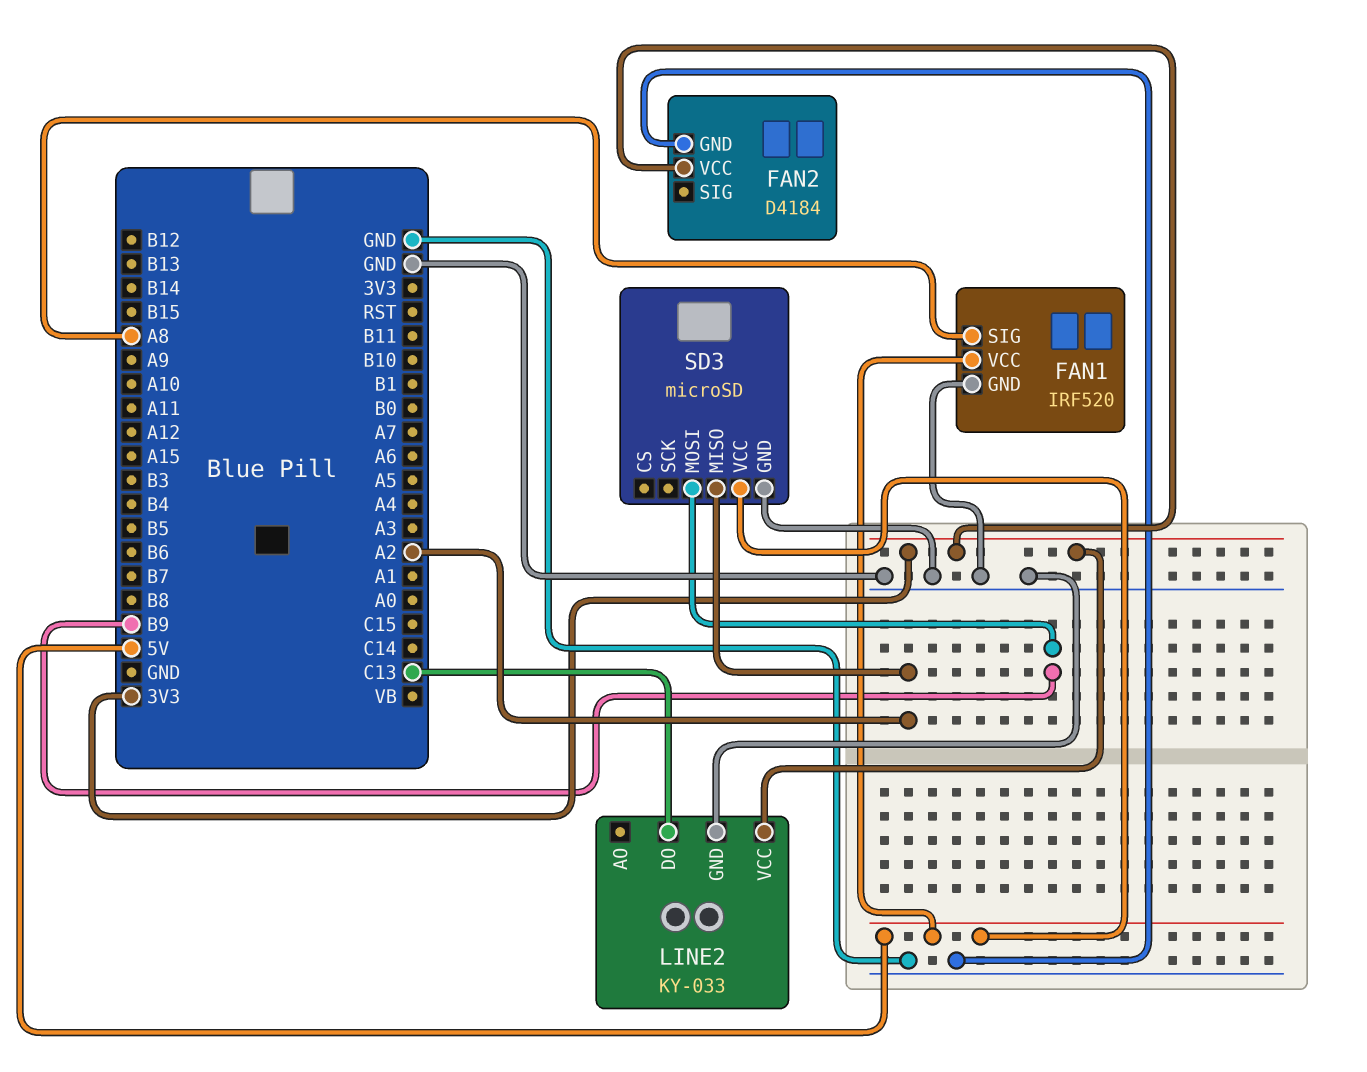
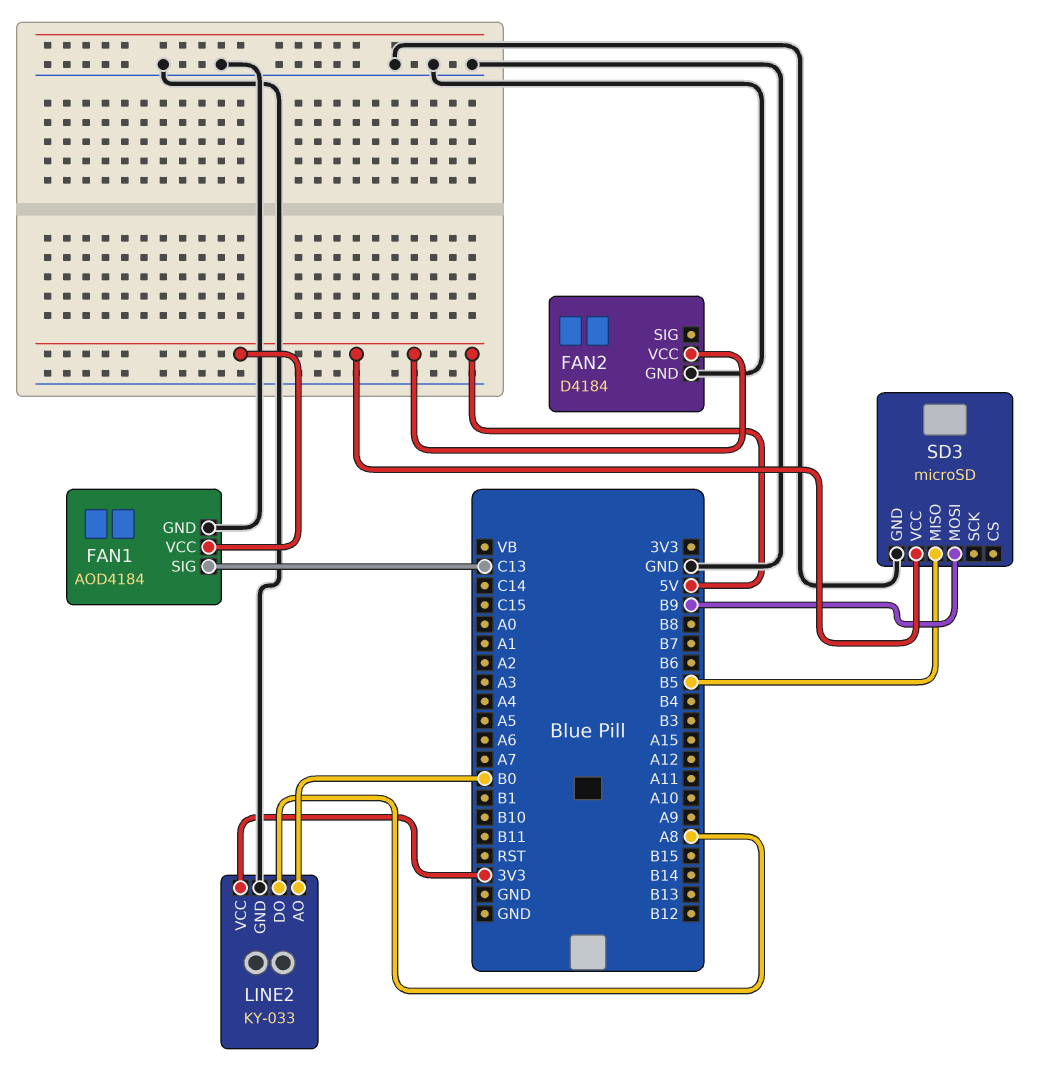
FAN1: IRF520 -> AOD4184
FAN1 pin SIG: A8 -> C13
FAN2 pin VCC: 3V3 -> 5V
LINE2 pin AO: none -> B0
LINE2 pin DO: C13 -> A8
SD3 pin MISO: A2 -> B5

